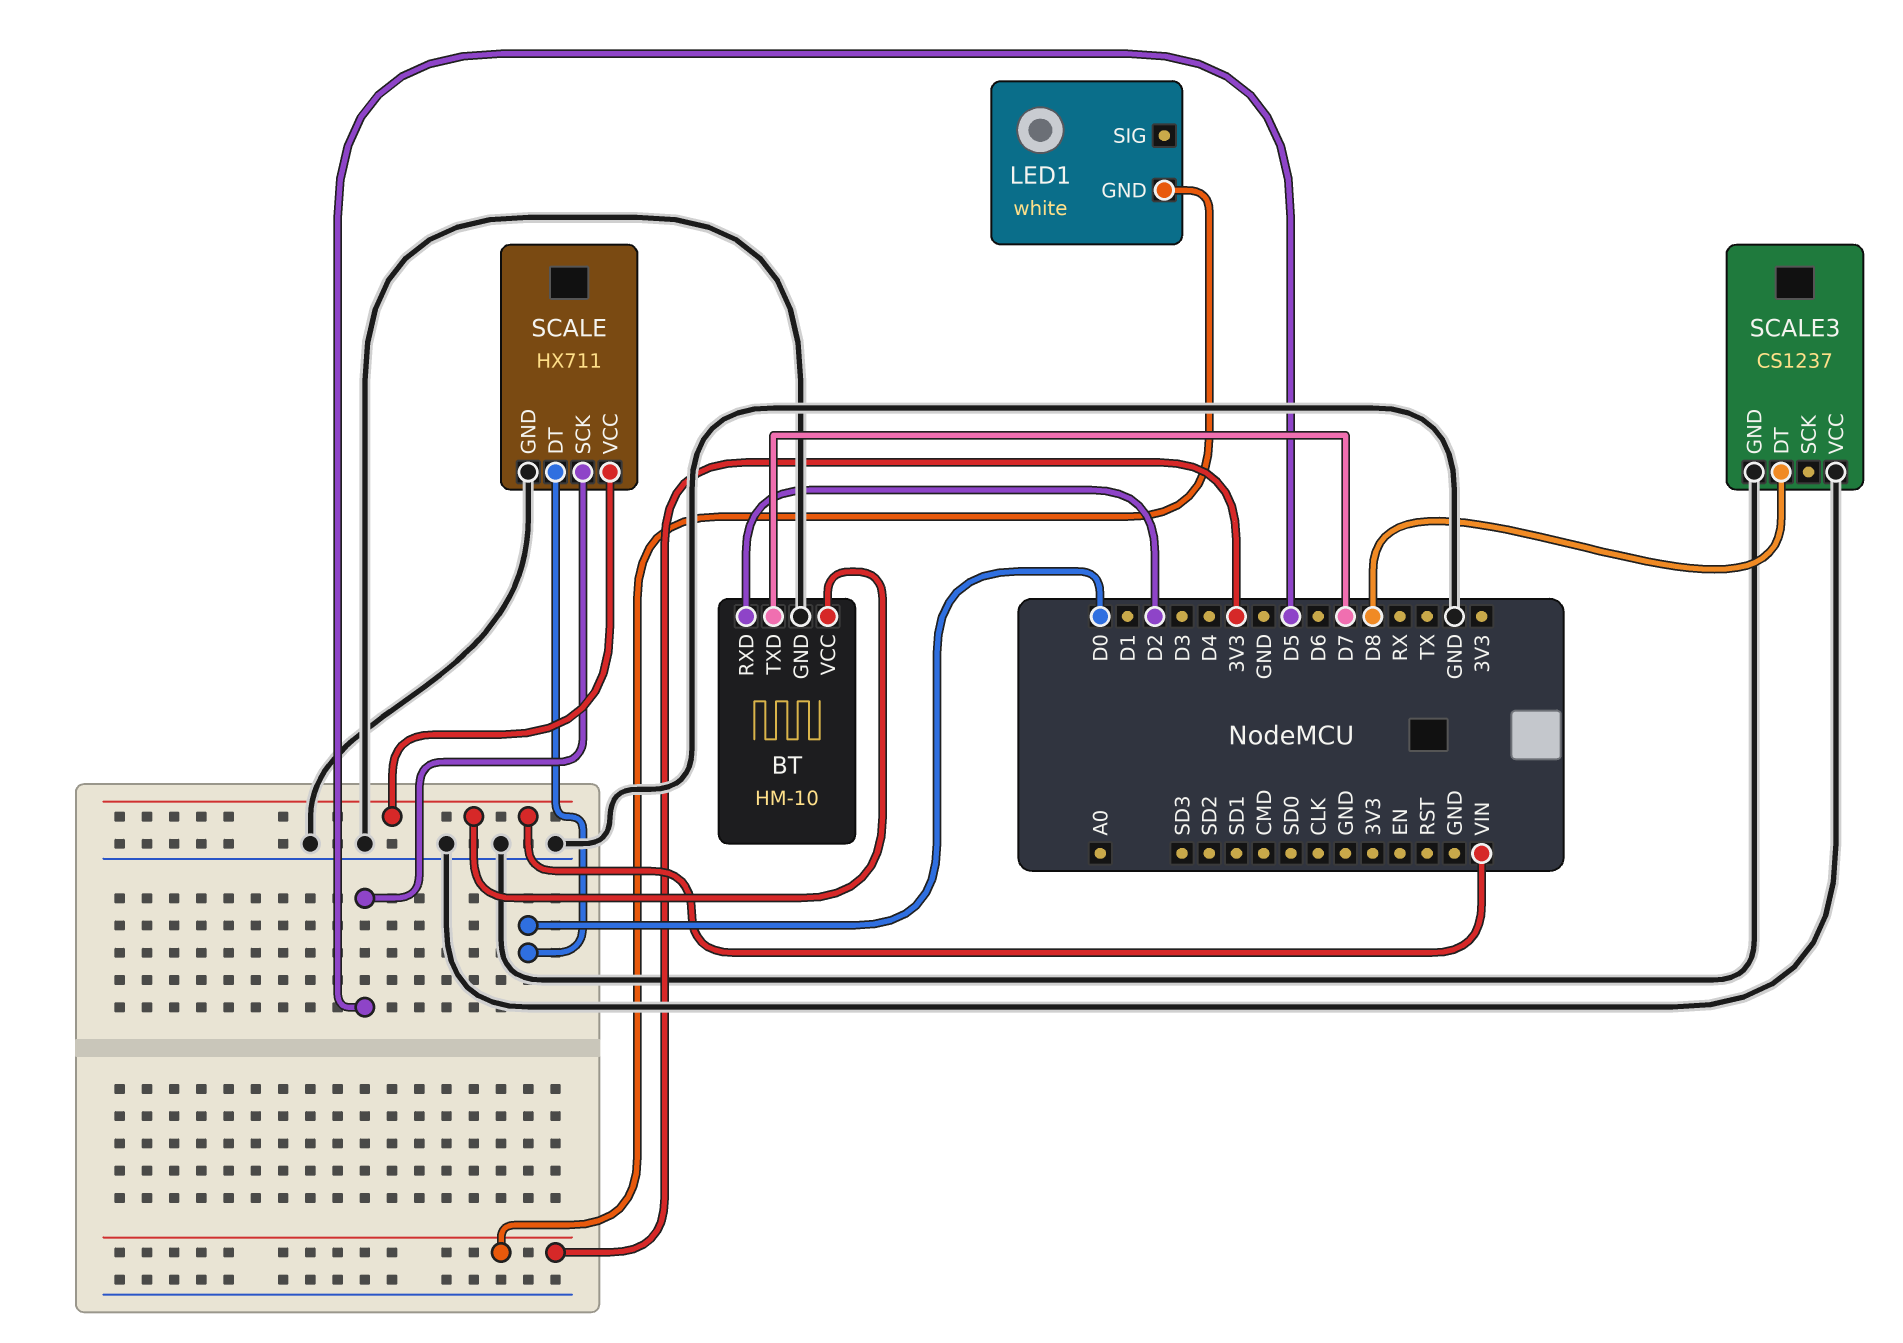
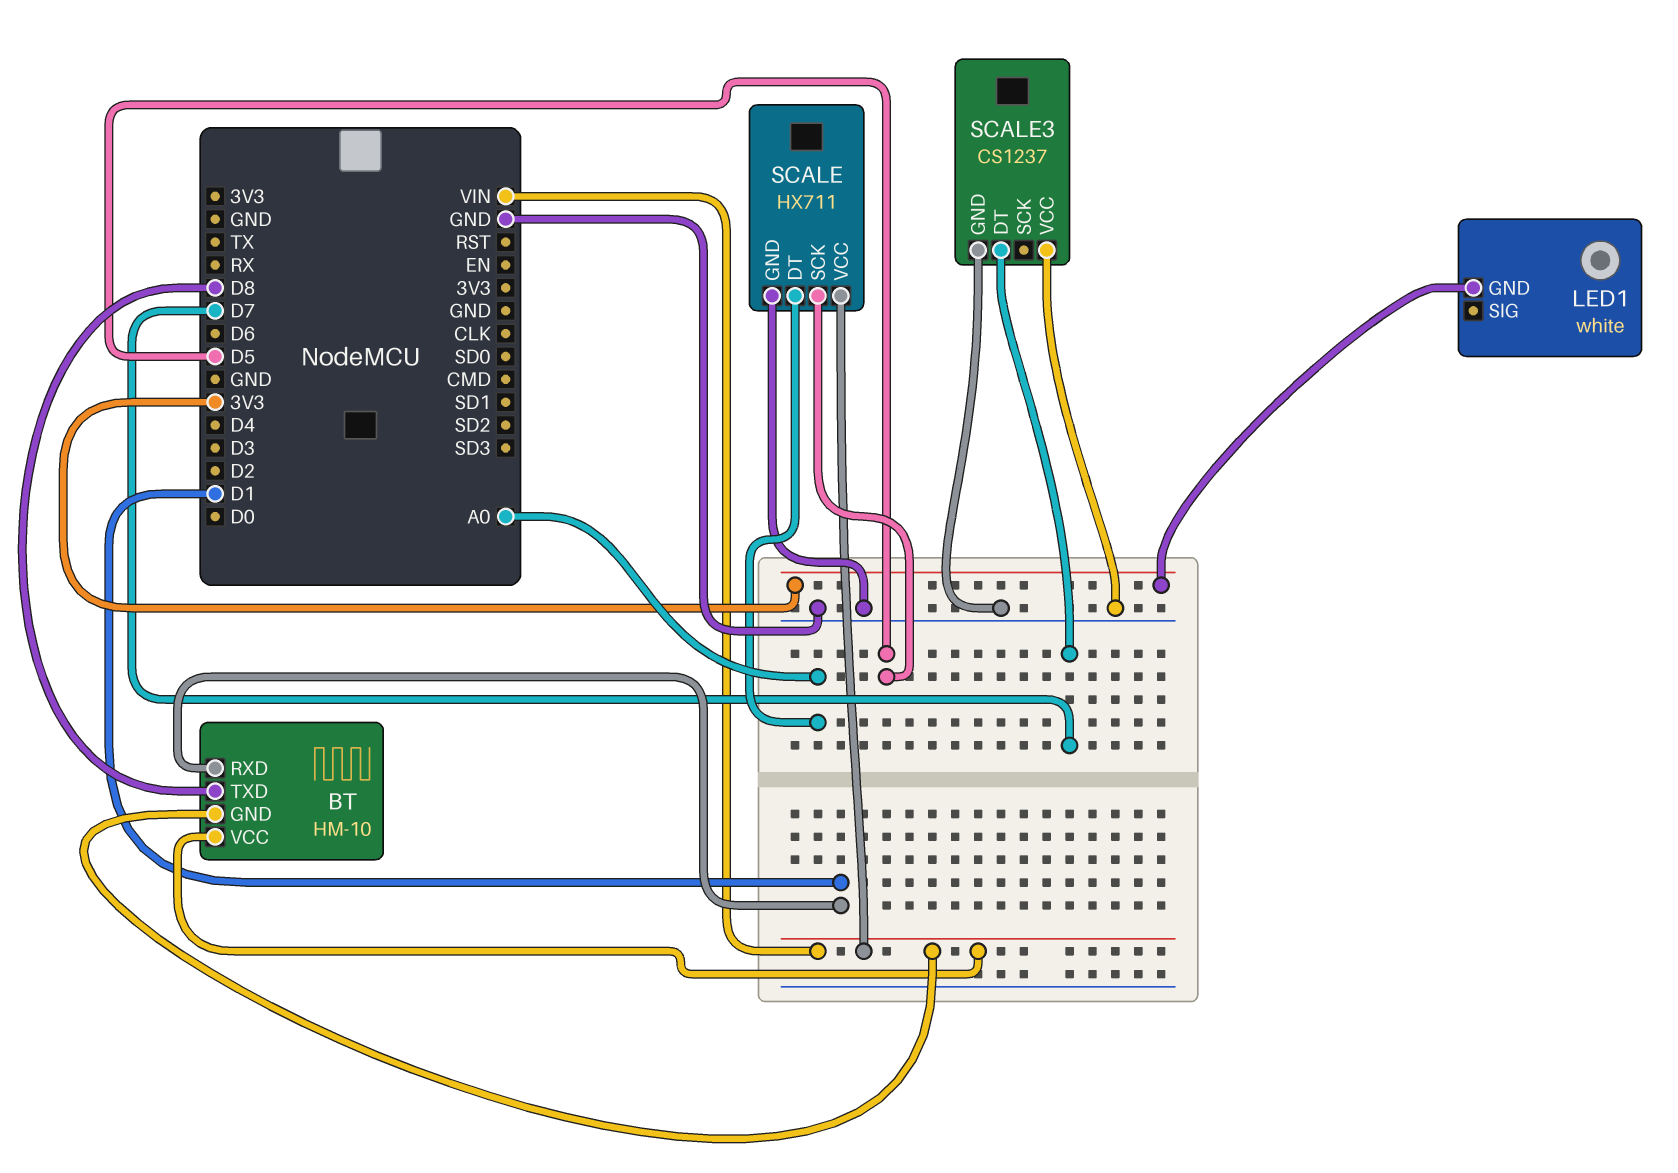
BT pin GND: GND -> VIN
BT pin RXD: D2 -> D1
BT pin TXD: D7 -> D8
SCALE pin DT: D0 -> A0
SCALE3 pin DT: D8 -> D7

